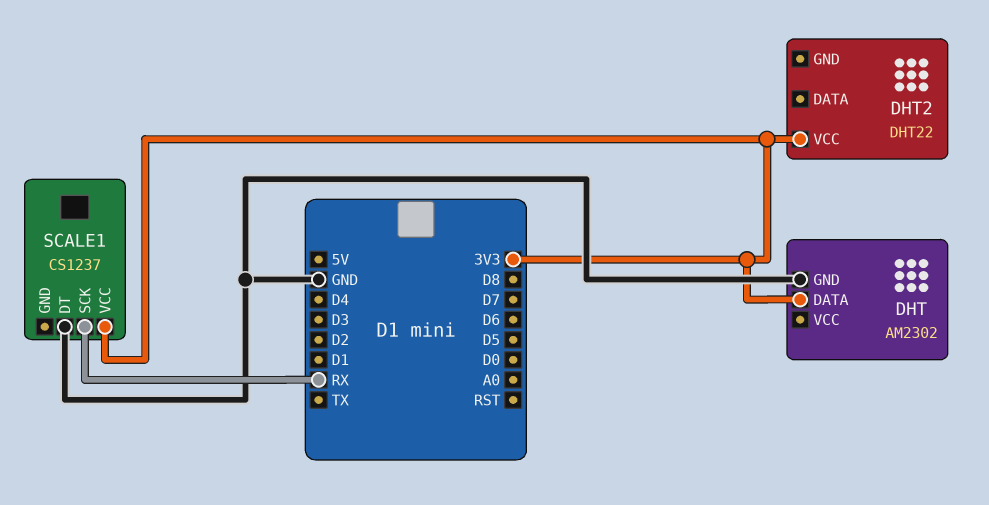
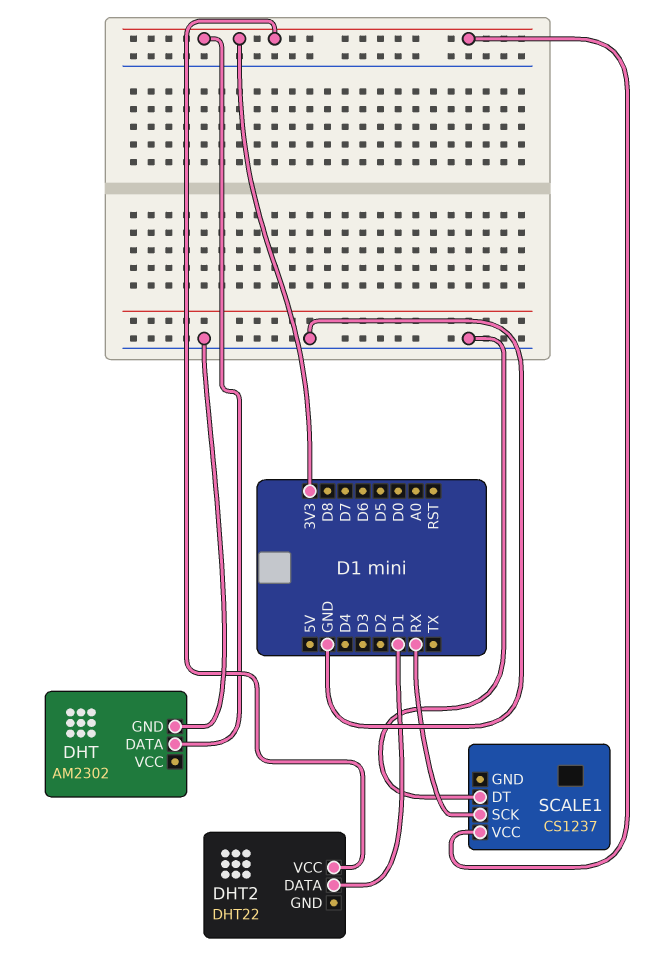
DHT2 pin DATA: none -> D1

